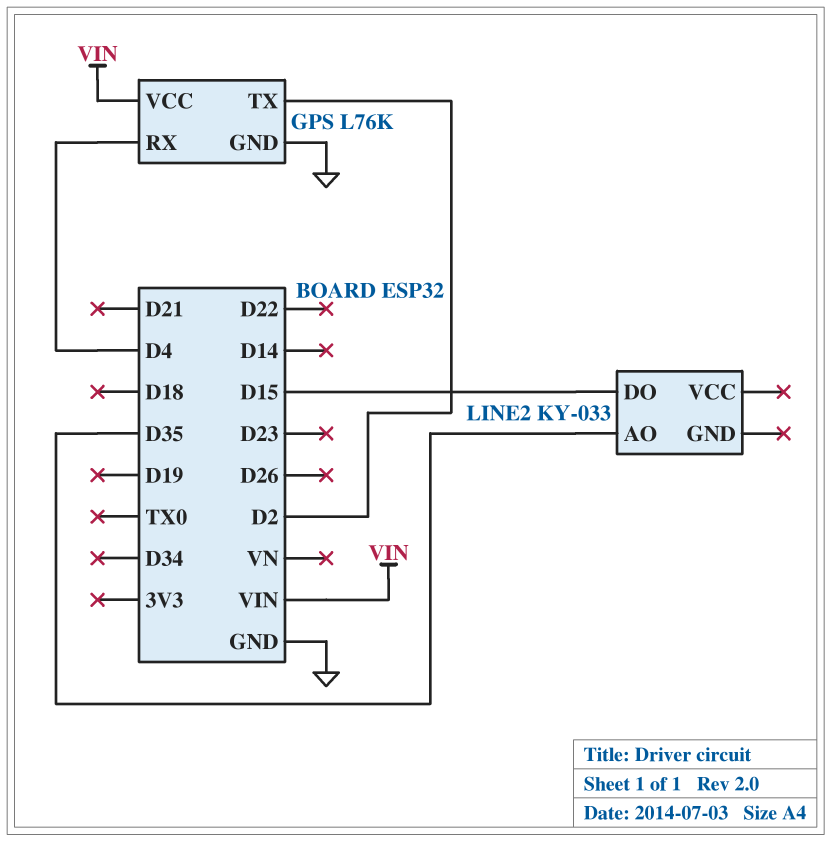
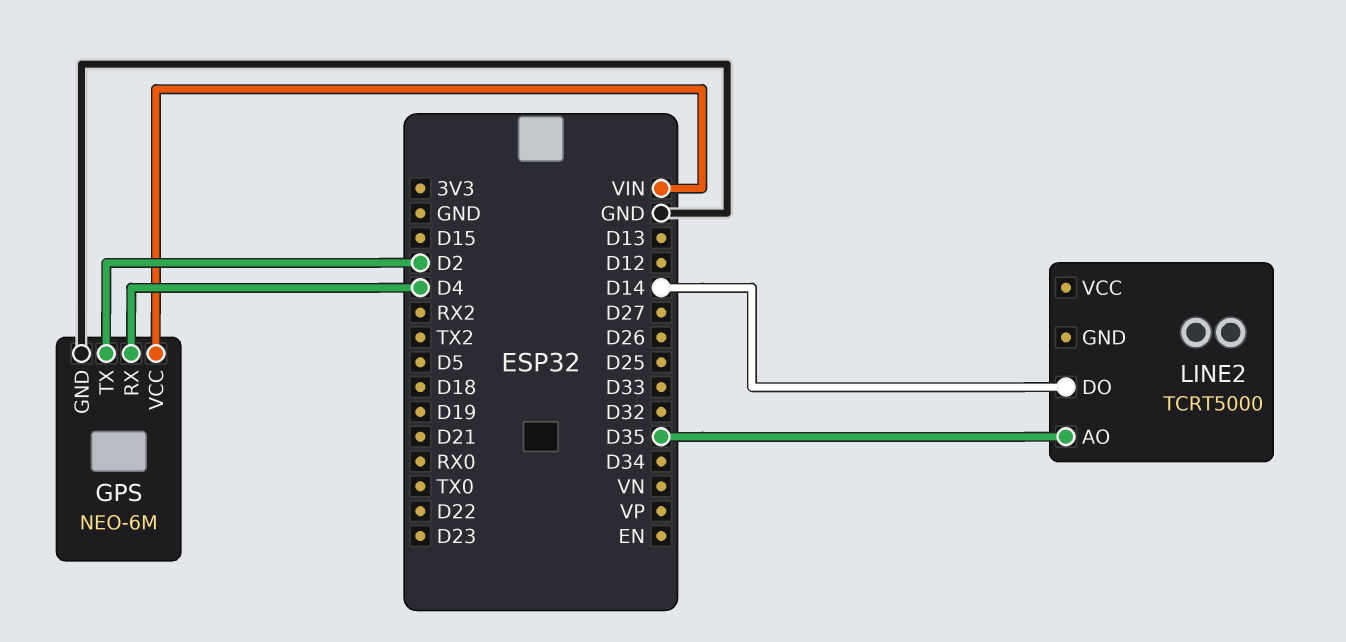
GPS: L76K -> NEO-6M
LINE2: KY-033 -> TCRT5000
LINE2 pin DO: D15 -> D14

